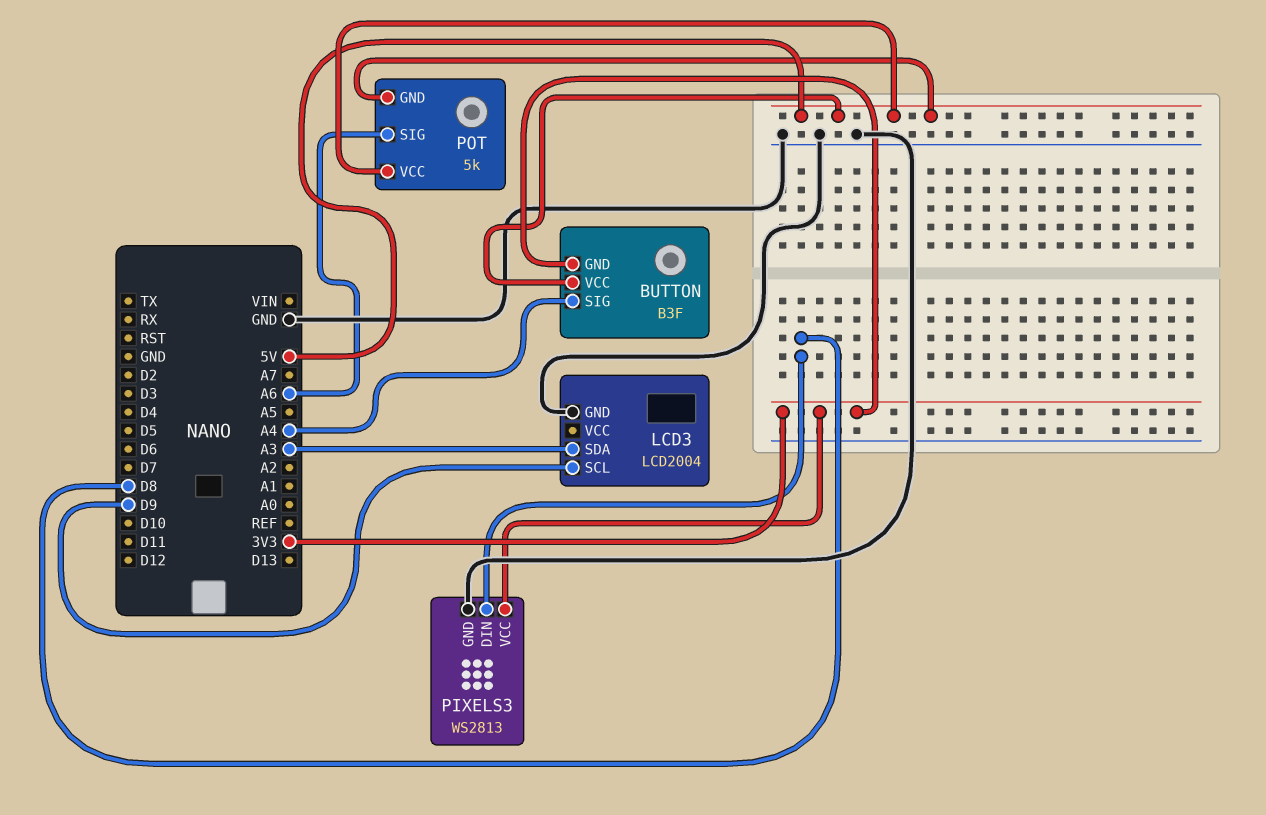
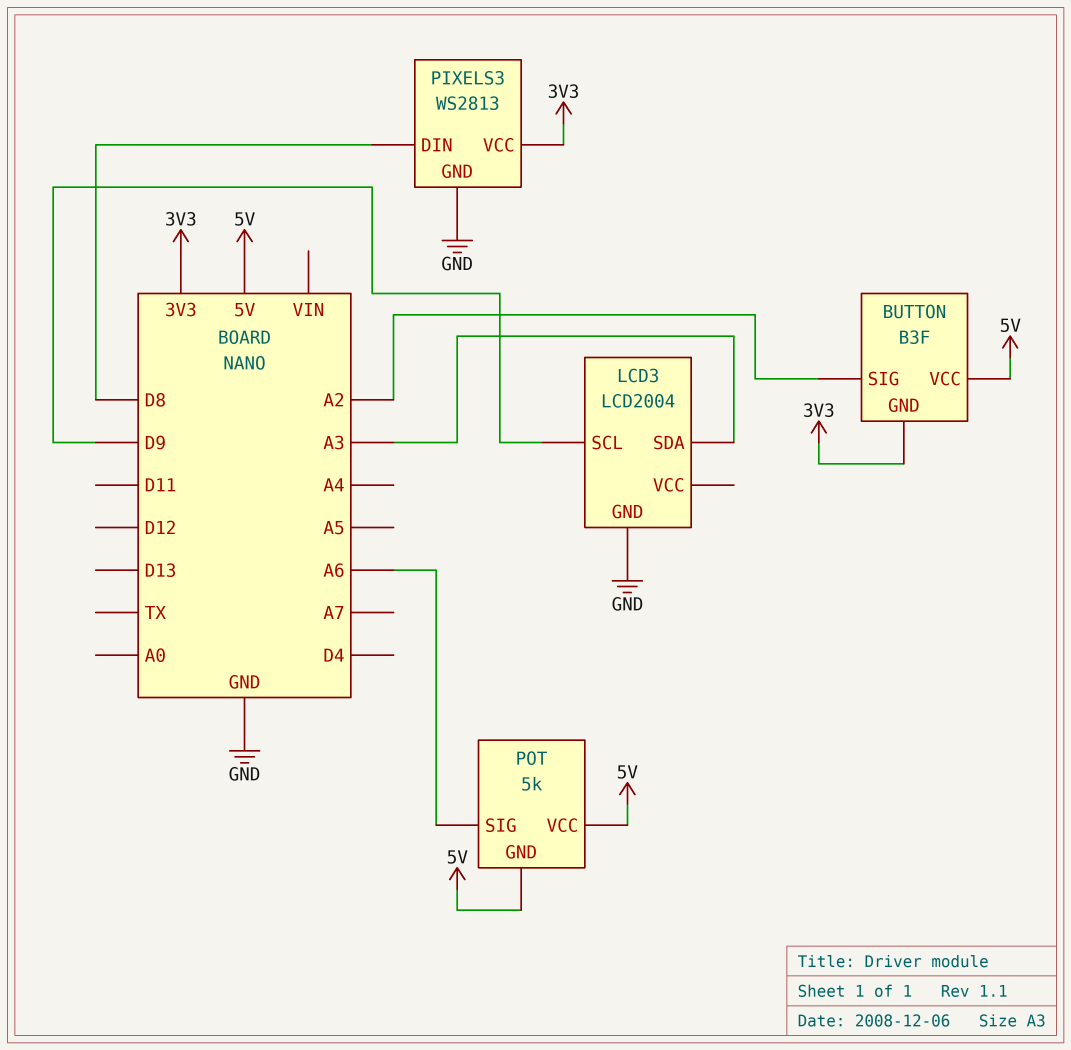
BUTTON pin SIG: A4 -> A2

